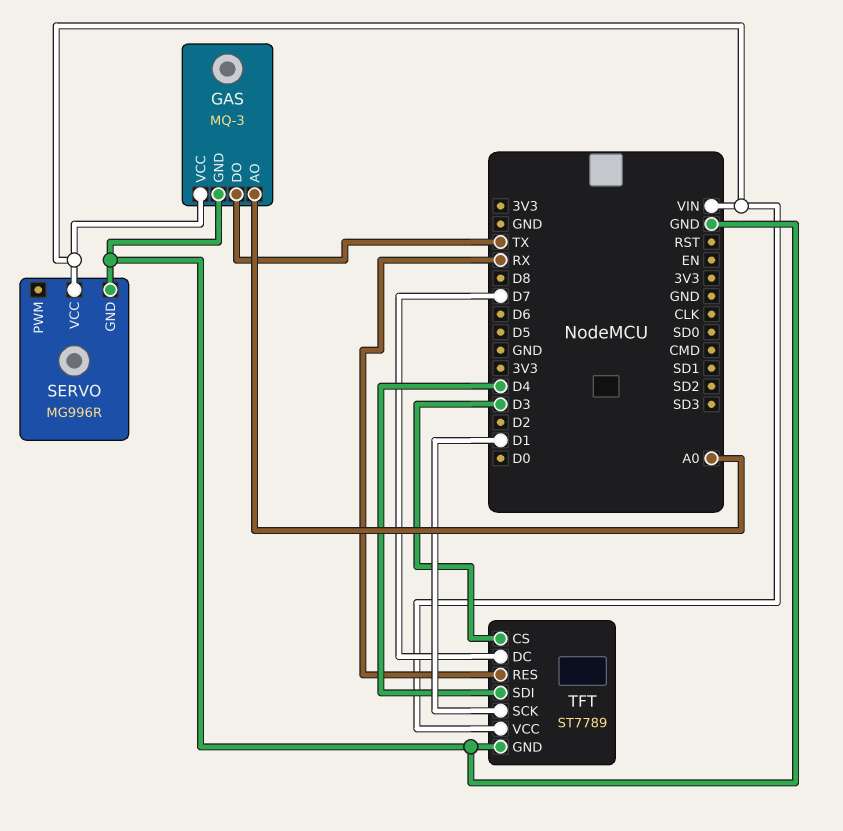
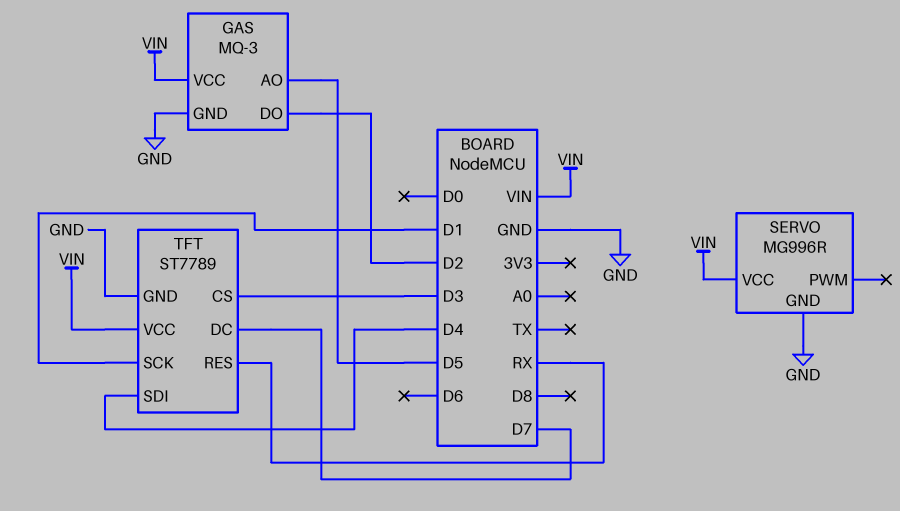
GAS pin AO: A0 -> D5
GAS pin DO: TX -> D2

